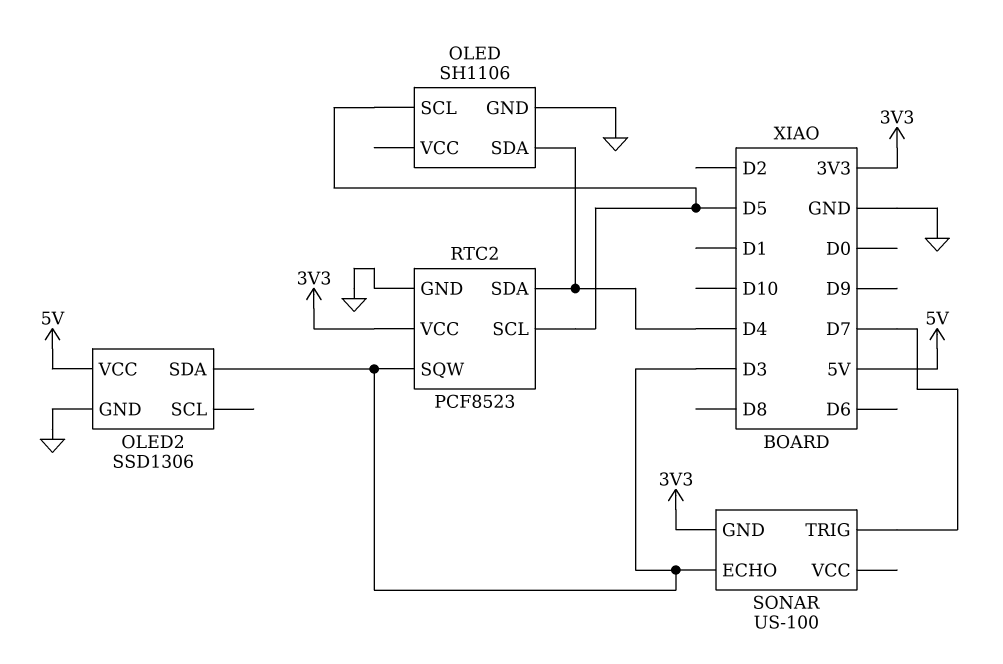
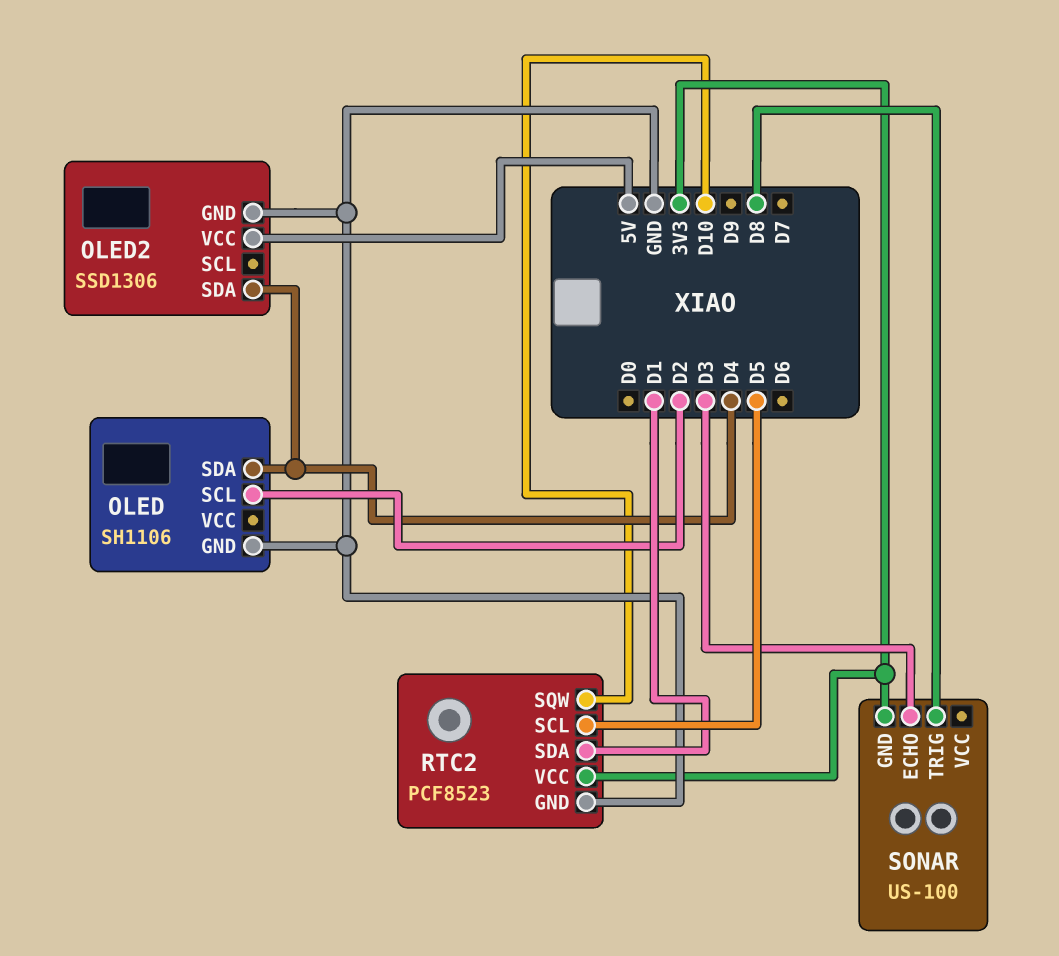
OLED pin SCL: D5 -> D2
OLED2 pin SDA: D3 -> D4
RTC2 pin SDA: D4 -> D1
RTC2 pin SQW: D3 -> D10
SONAR pin TRIG: D7 -> D8

